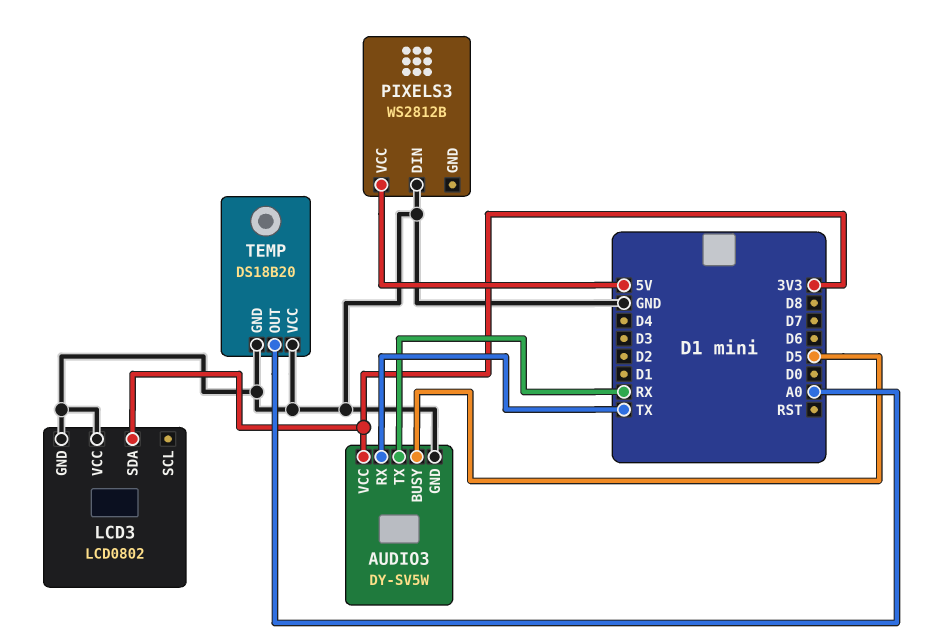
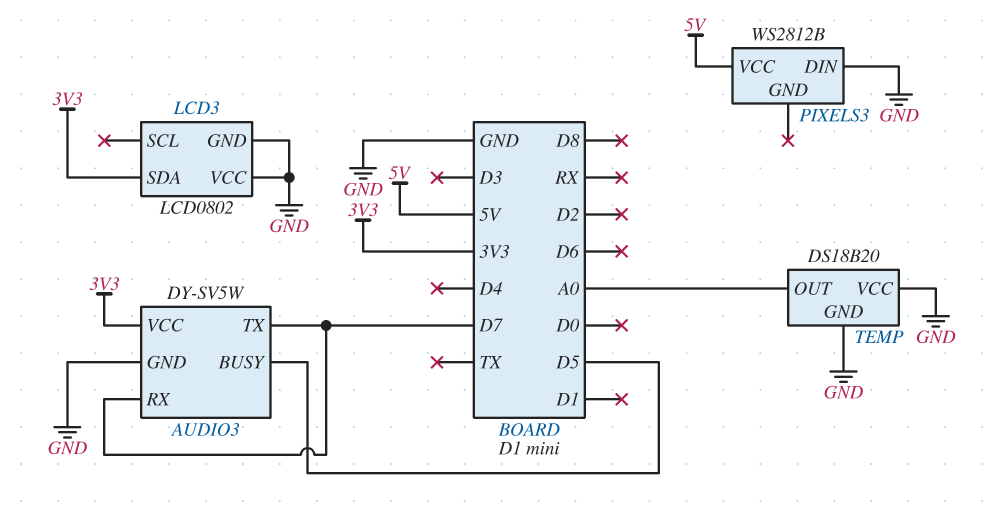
AUDIO3 pin RX: TX -> D7
AUDIO3 pin TX: RX -> D7

